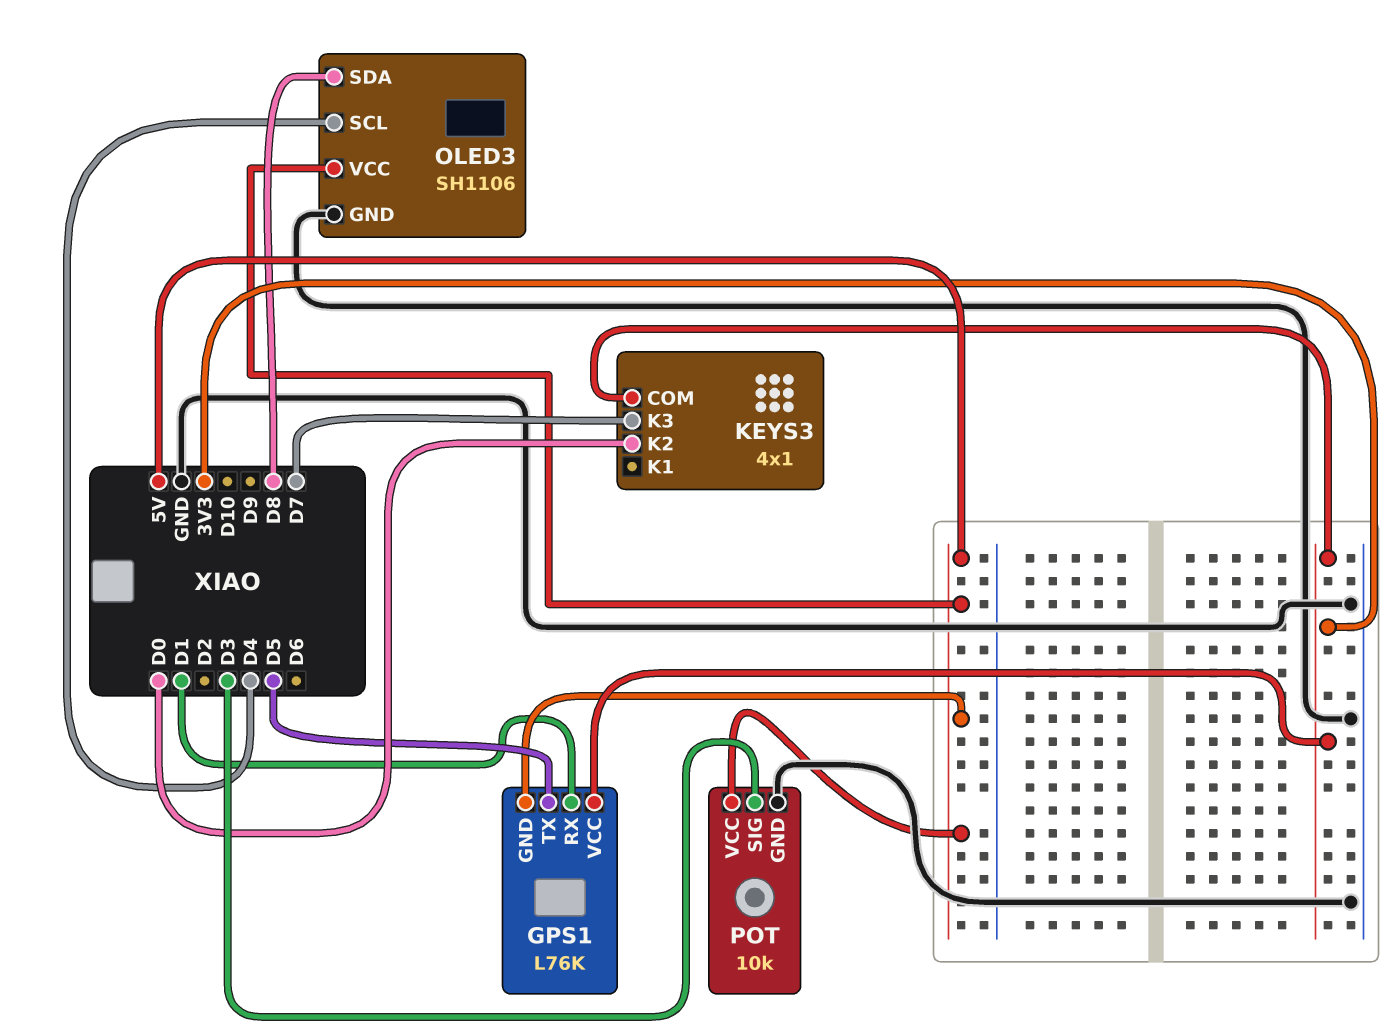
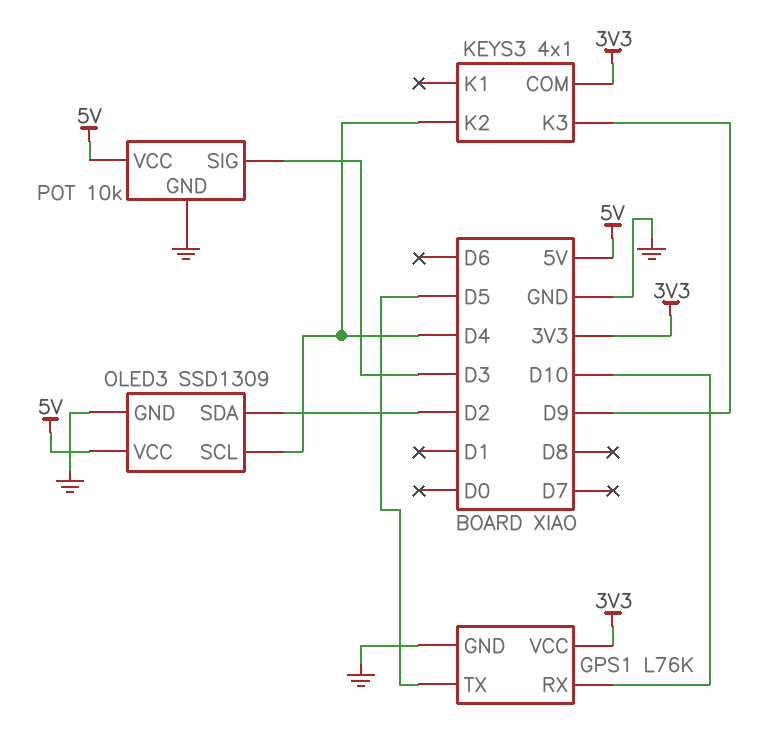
GPS1 pin GND: 5V -> GND
GPS1 pin RX: D1 -> D10
KEYS3 pin K2: D0 -> D4
KEYS3 pin K3: D7 -> D9
OLED3: SH1106 -> SSD1309
OLED3 pin SDA: D8 -> D2

